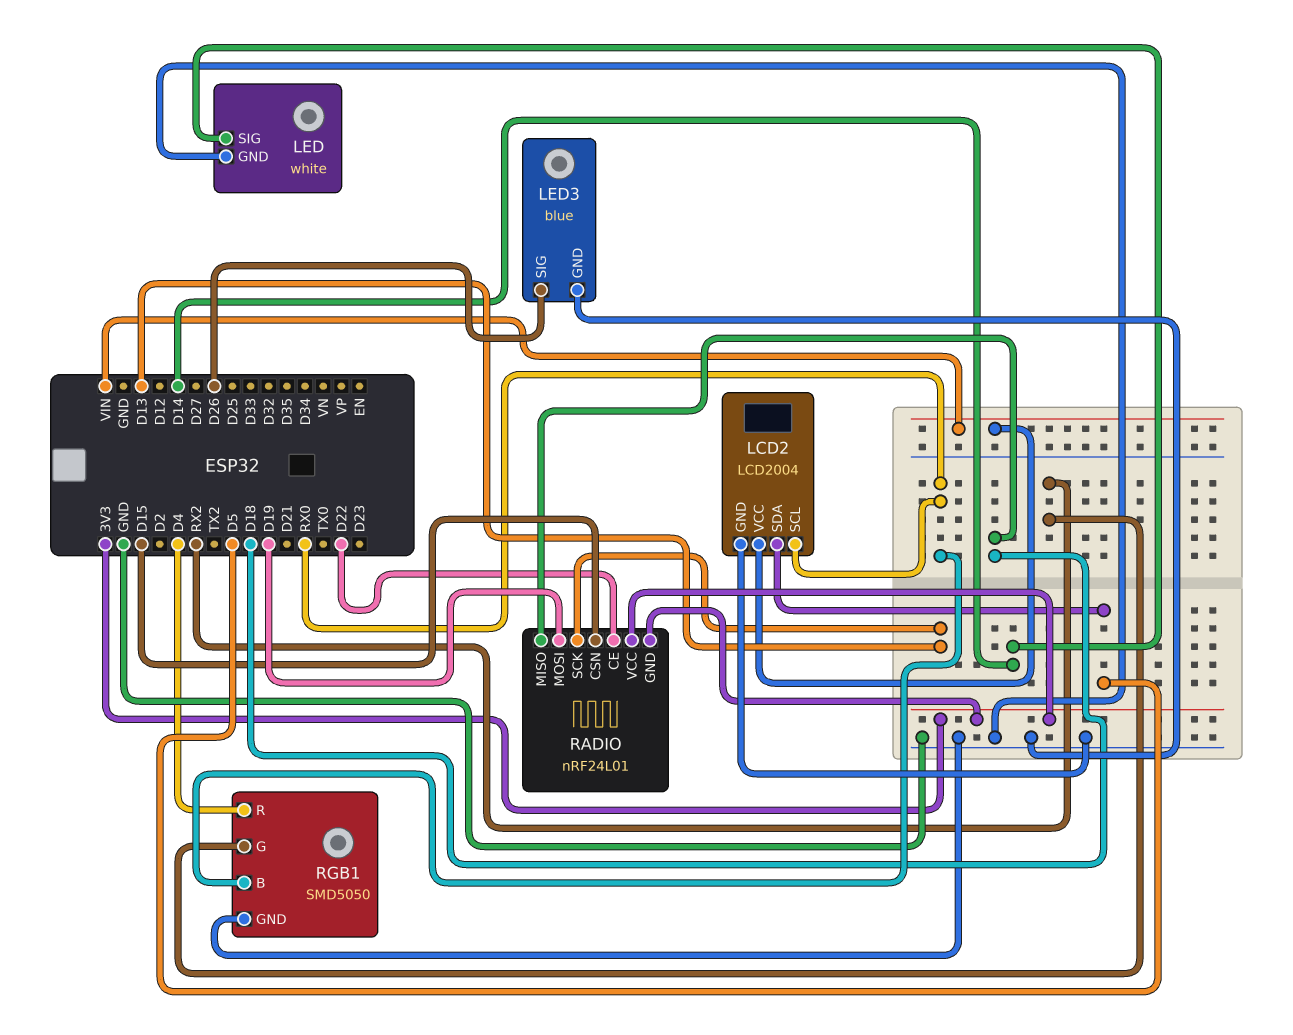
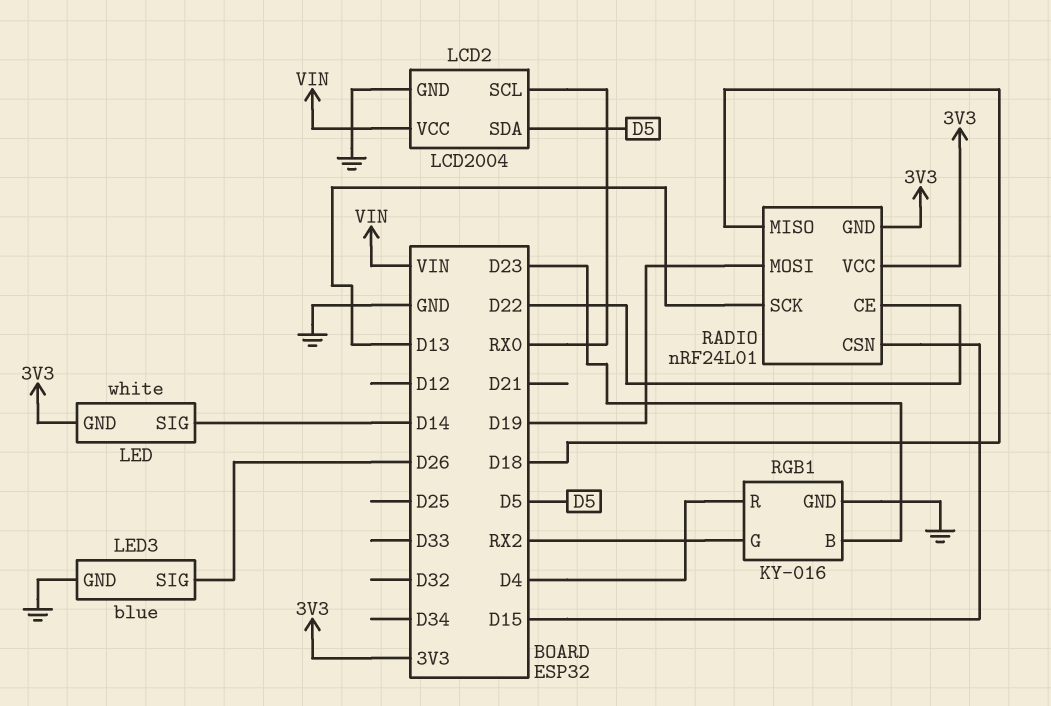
LED pin GND: GND -> 3V3
RGB1: SMD5050 -> KY-016
RGB1 pin B: RX0 -> D23

